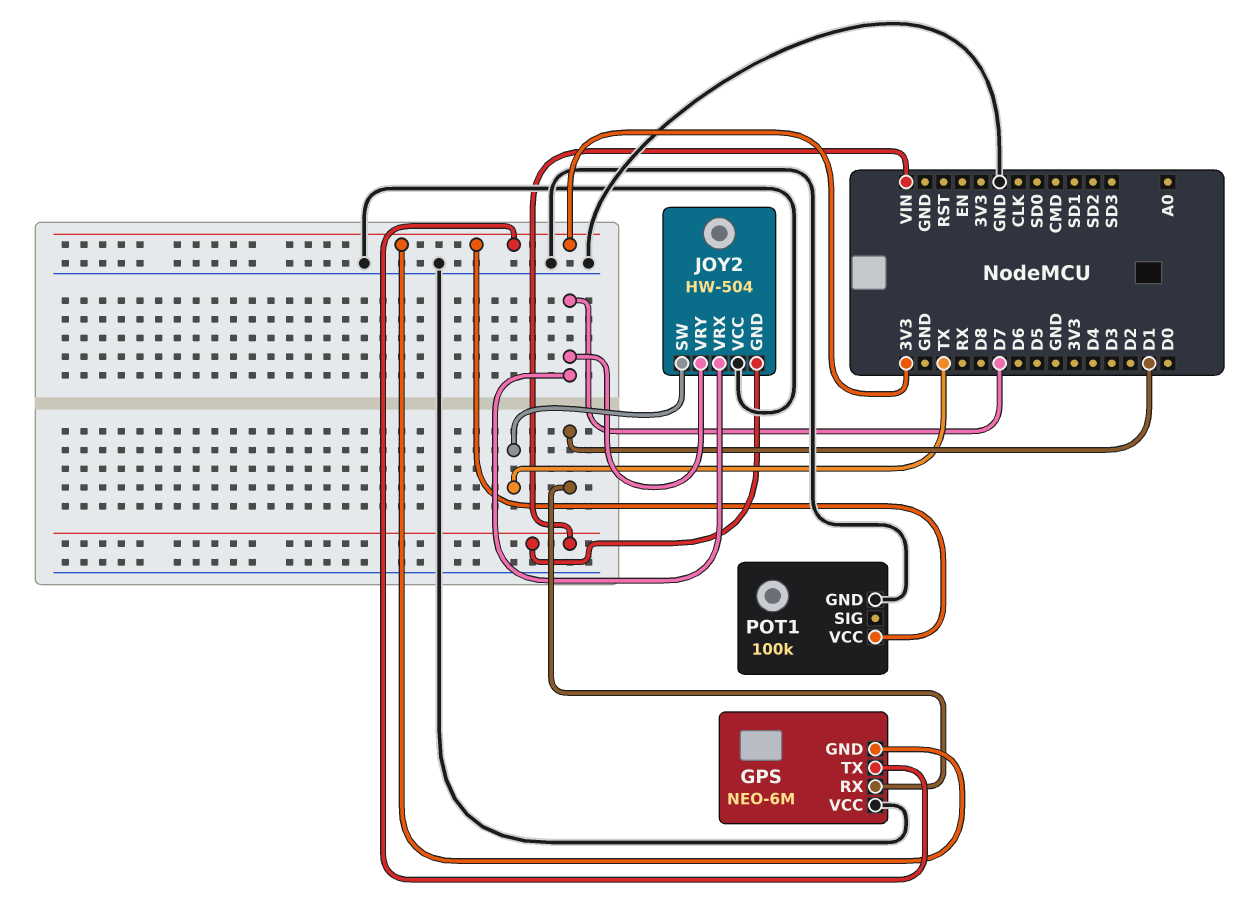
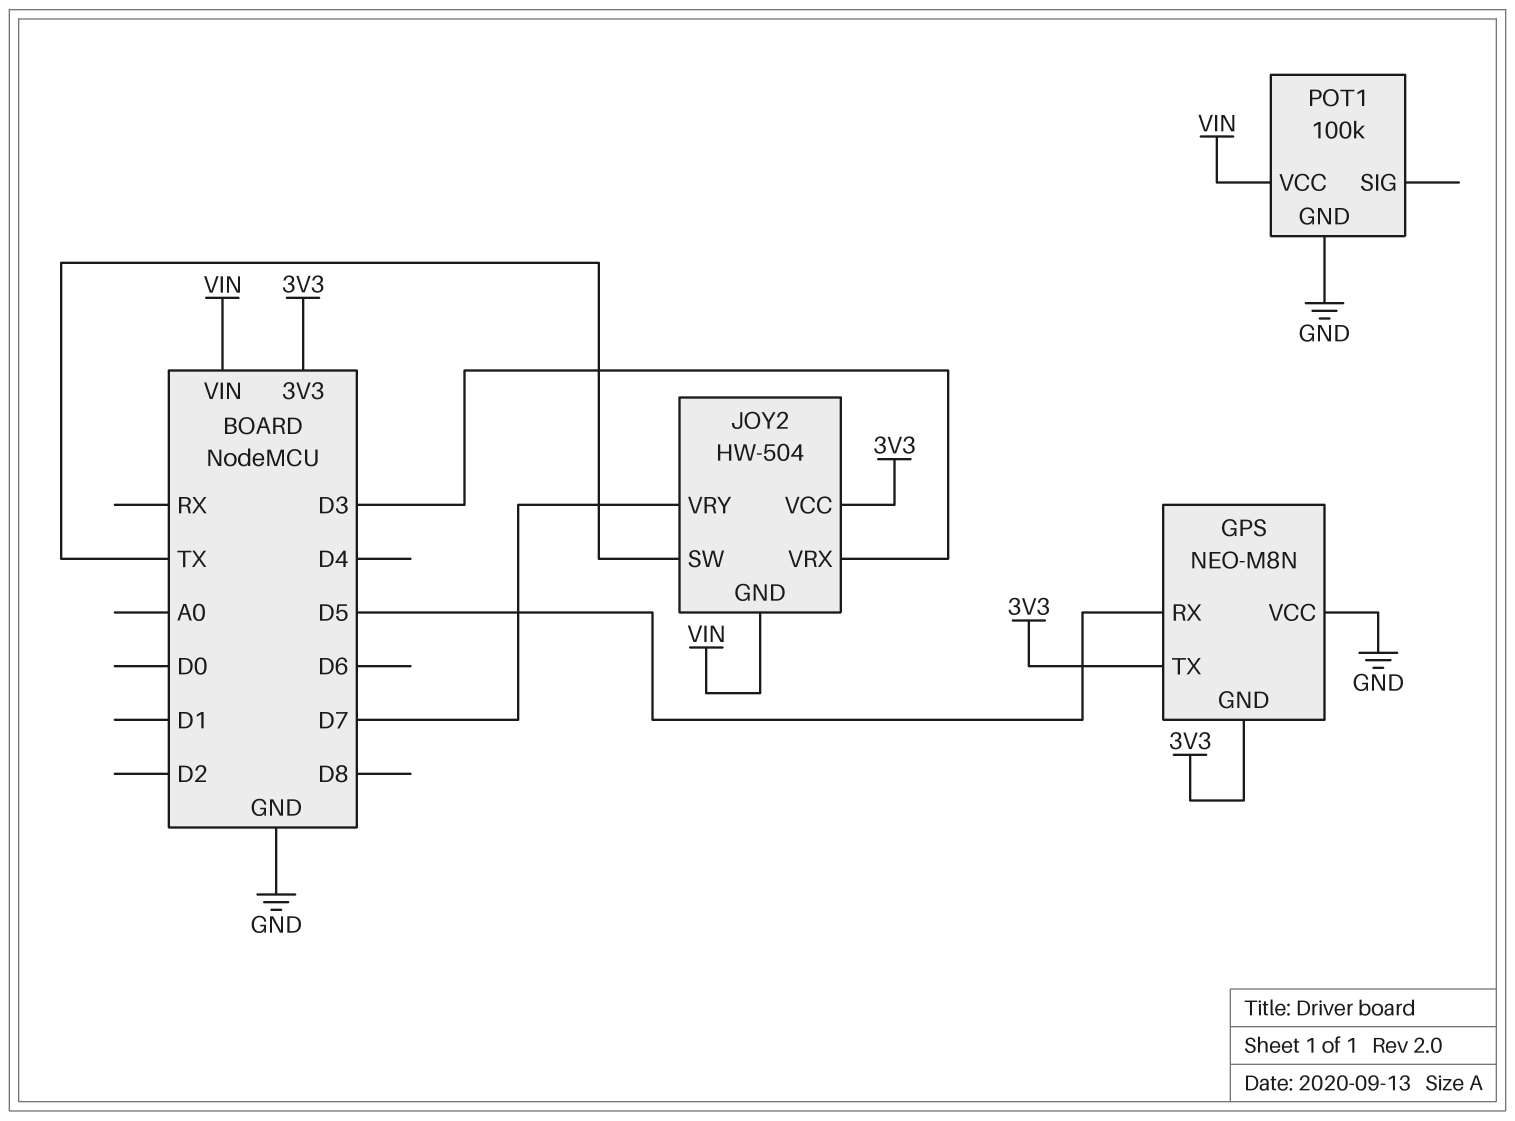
GPS: NEO-6M -> NEO-M8N
GPS pin RX: D1 -> D5
JOY2 pin VCC: GND -> 3V3
JOY2 pin VRX: D7 -> D3
POT1 pin VCC: 3V3 -> VIN

